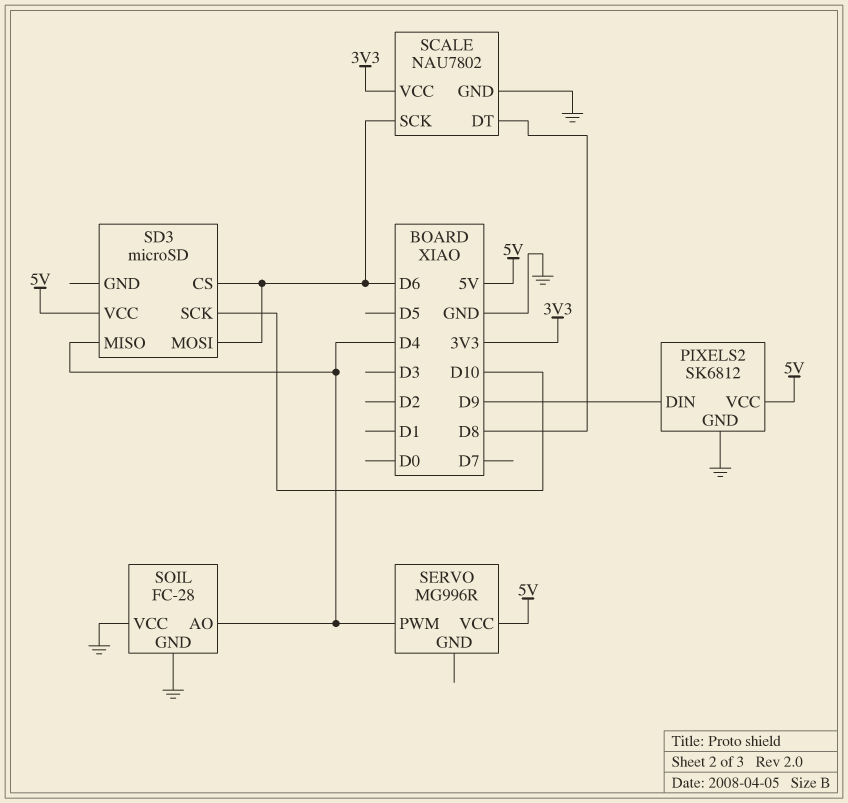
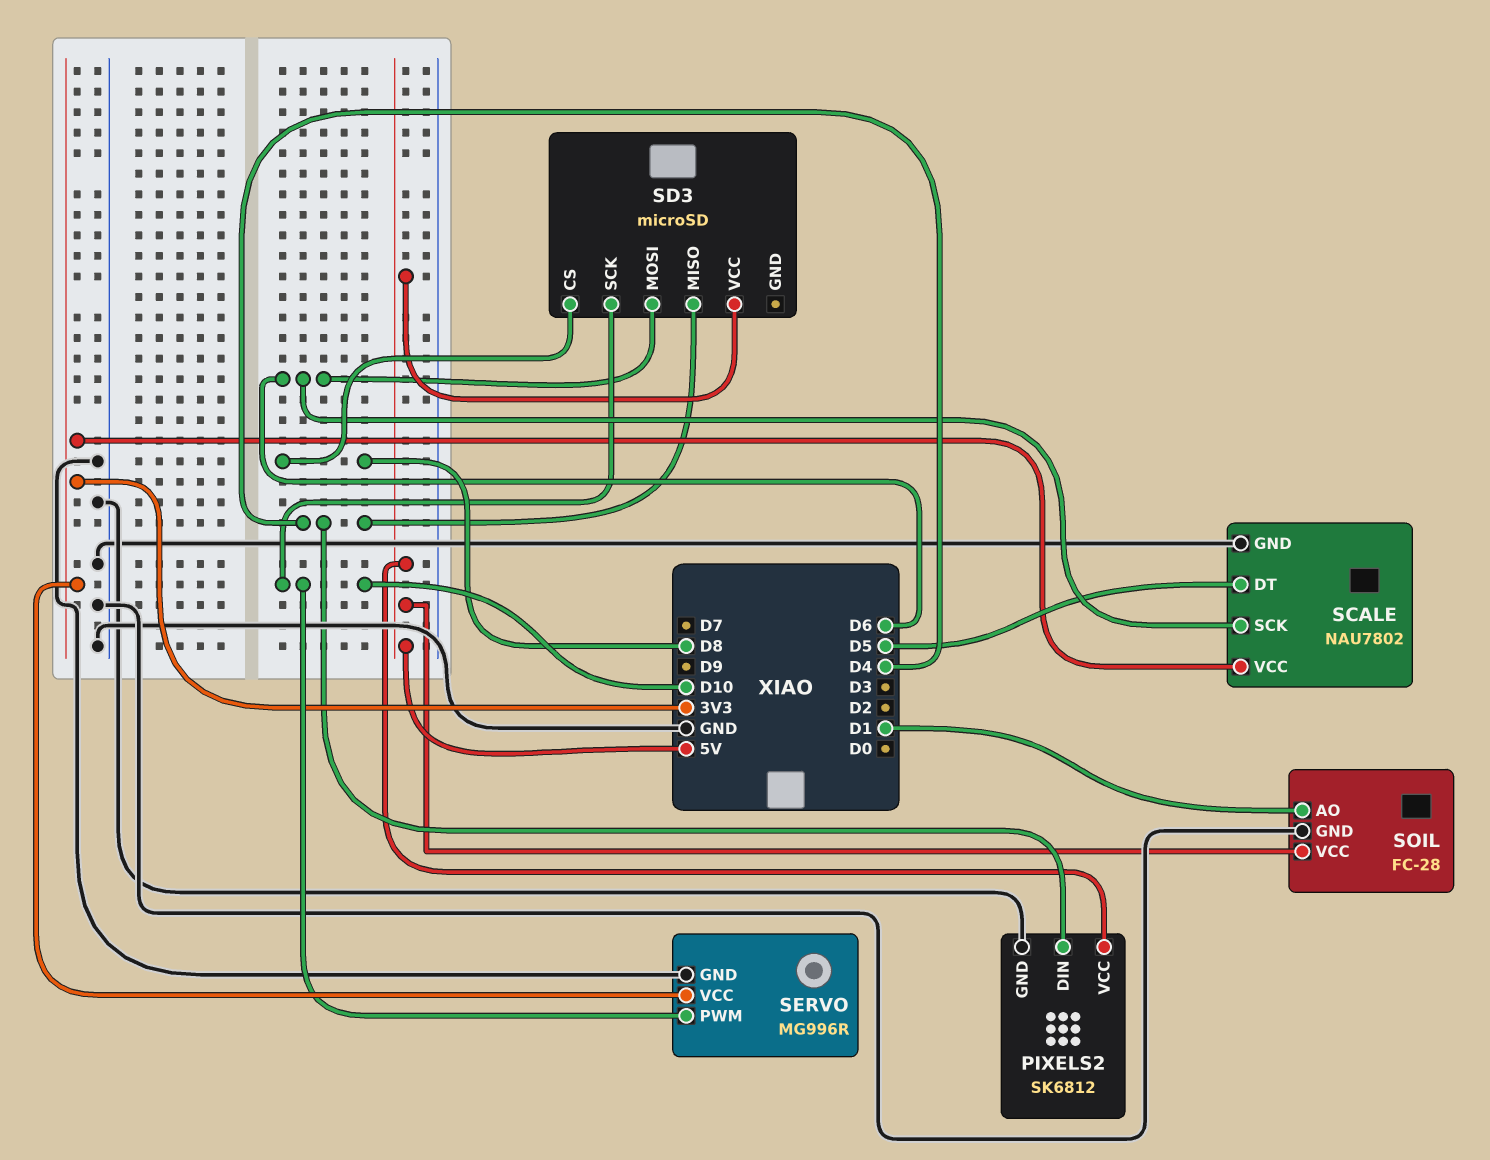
PIXELS2 pin DIN: D9 -> D4
SCALE pin DT: D8 -> D5
SD3 pin CS: D6 -> D8
SERVO pin GND: none -> GND
SERVO pin PWM: D4 -> D10
SERVO pin VCC: 5V -> 3V3
SOIL pin AO: D4 -> D1
SOIL pin VCC: GND -> 5V

